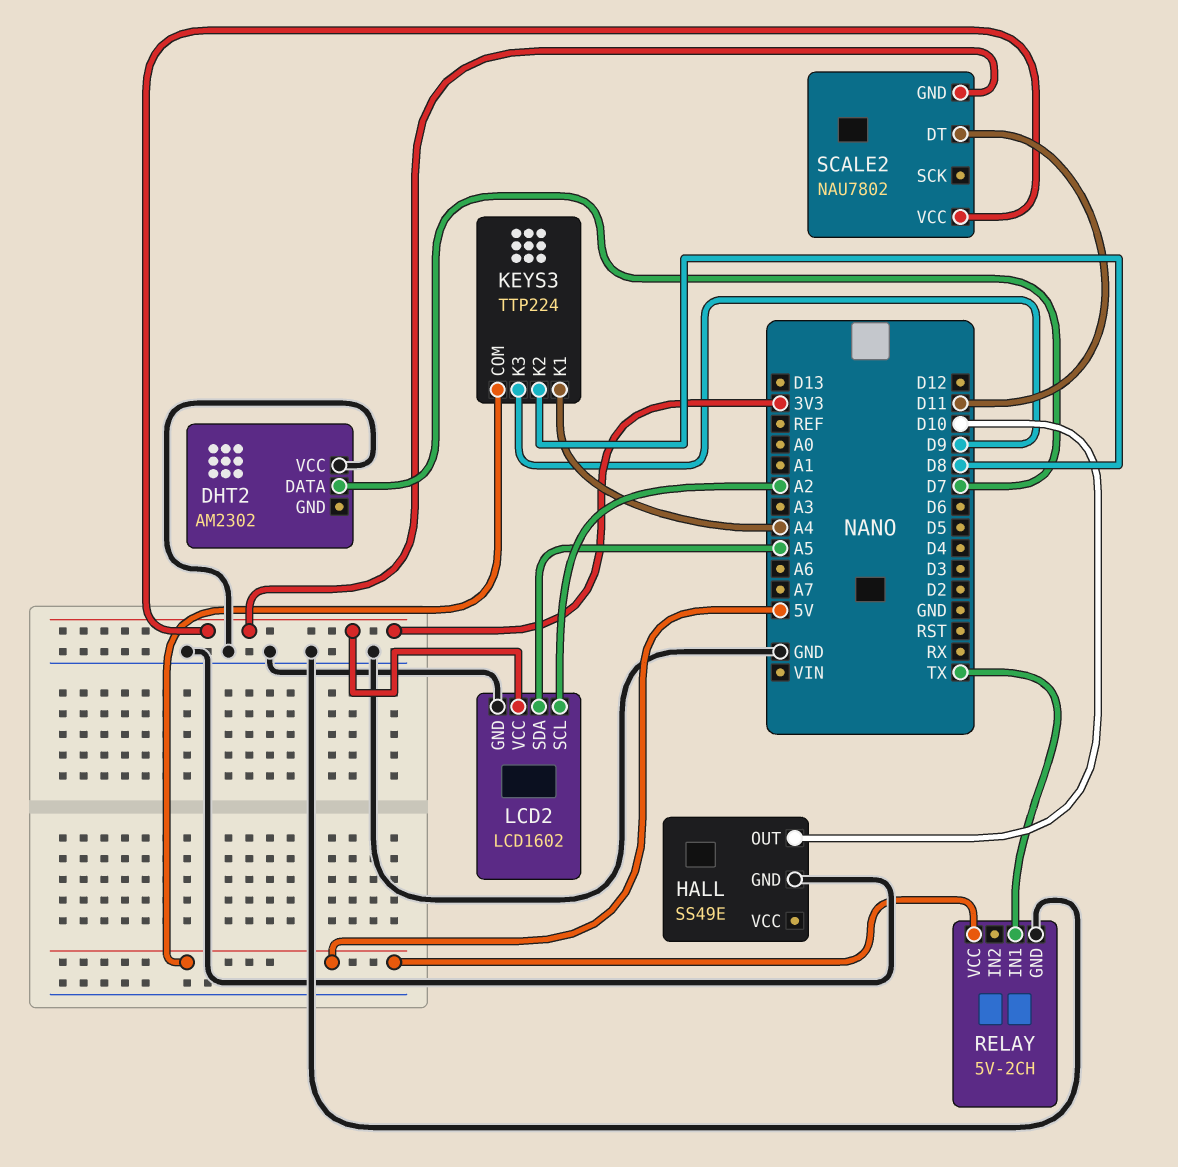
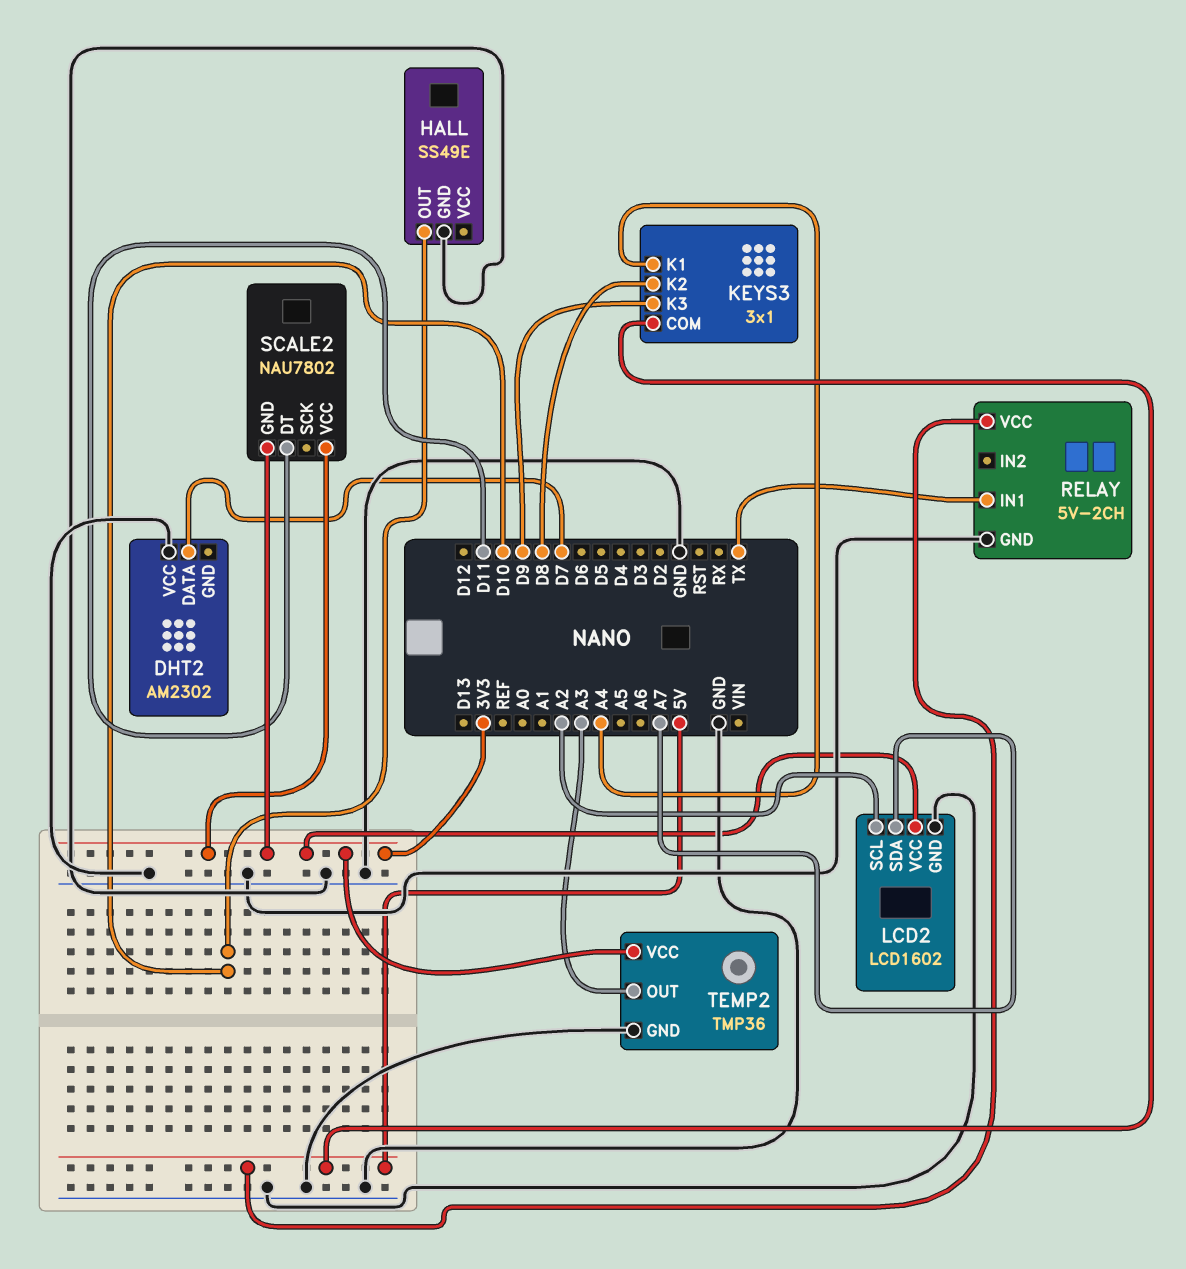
KEYS3: TTP224 -> 3x1
LCD2 pin SDA: A5 -> A7
TEMP2: none -> TMP36
TEMP2 pin GND: none -> GND
TEMP2 pin OUT: none -> A3
TEMP2 pin VCC: none -> 3V3

